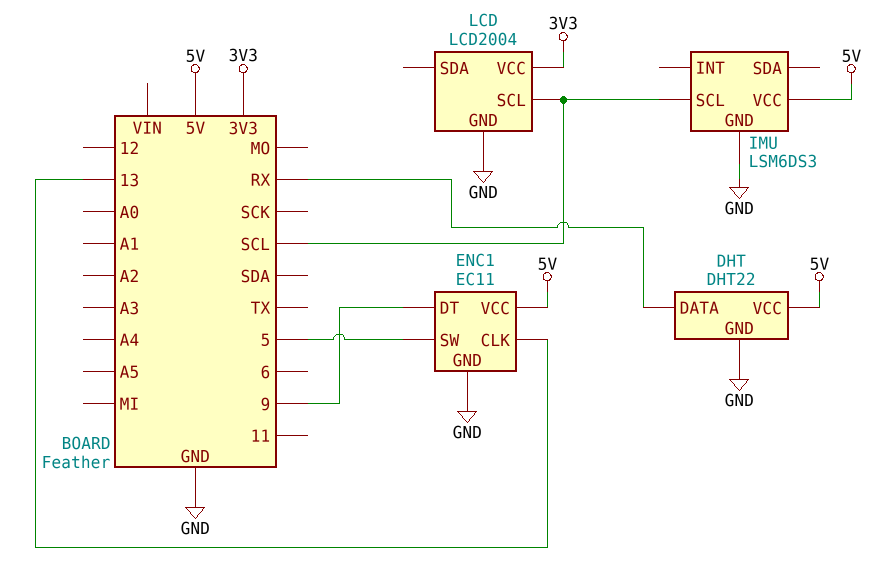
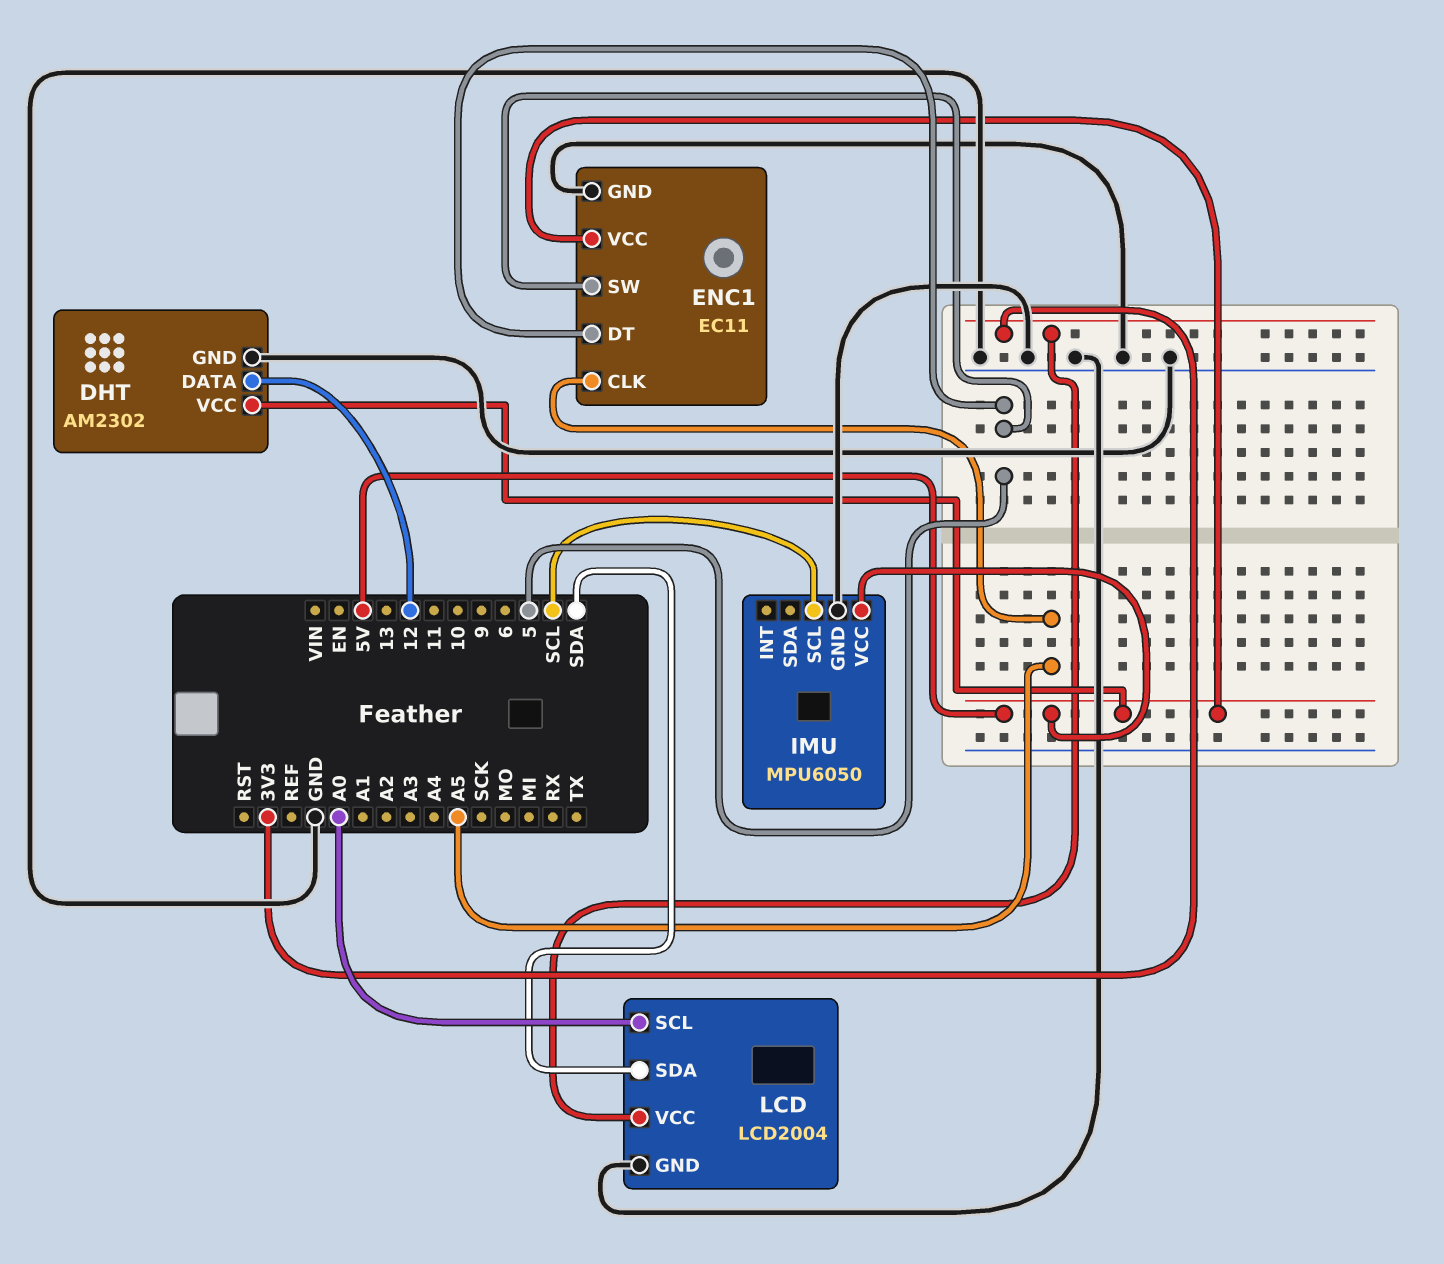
DHT: DHT22 -> AM2302
DHT pin DATA: RX -> 12
ENC1 pin CLK: 13 -> A5
ENC1 pin DT: 9 -> 5
IMU: LSM6DS3 -> MPU6050
LCD pin SCL: SCL -> A0
LCD pin SDA: none -> SDA

